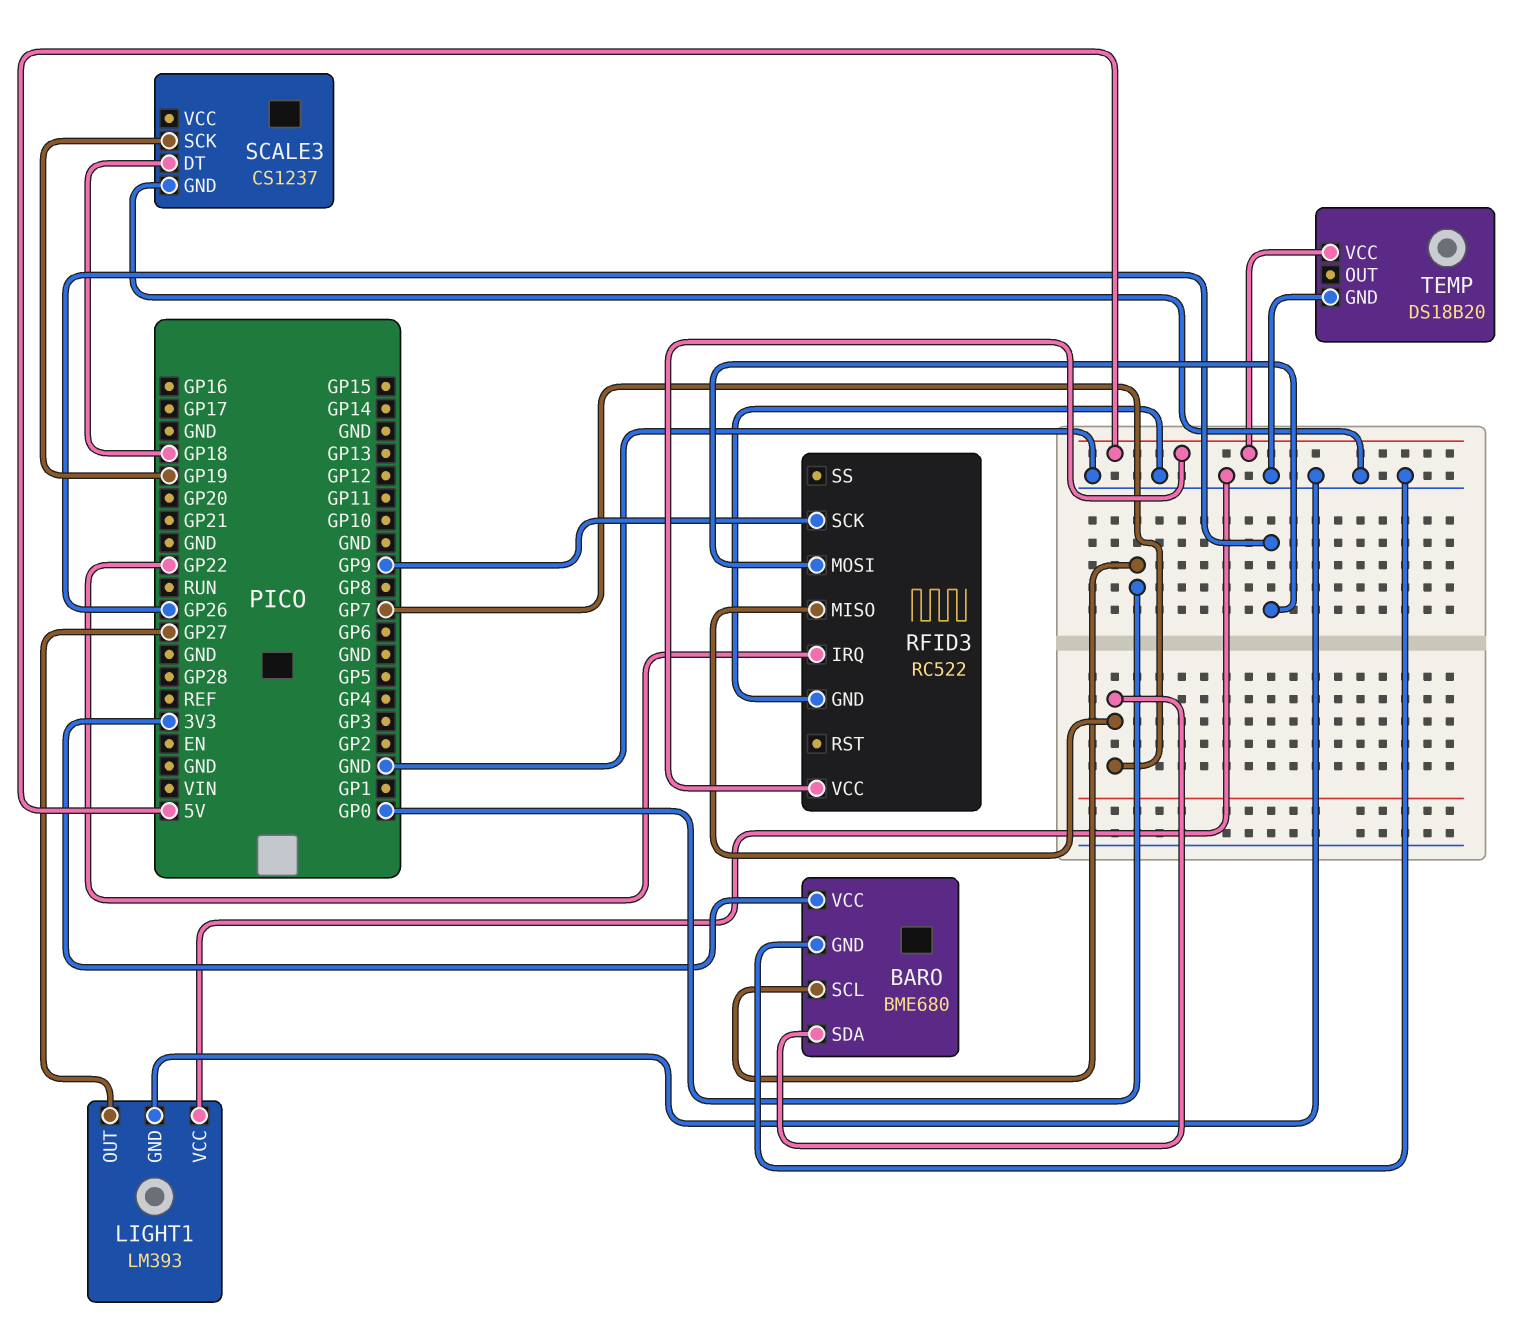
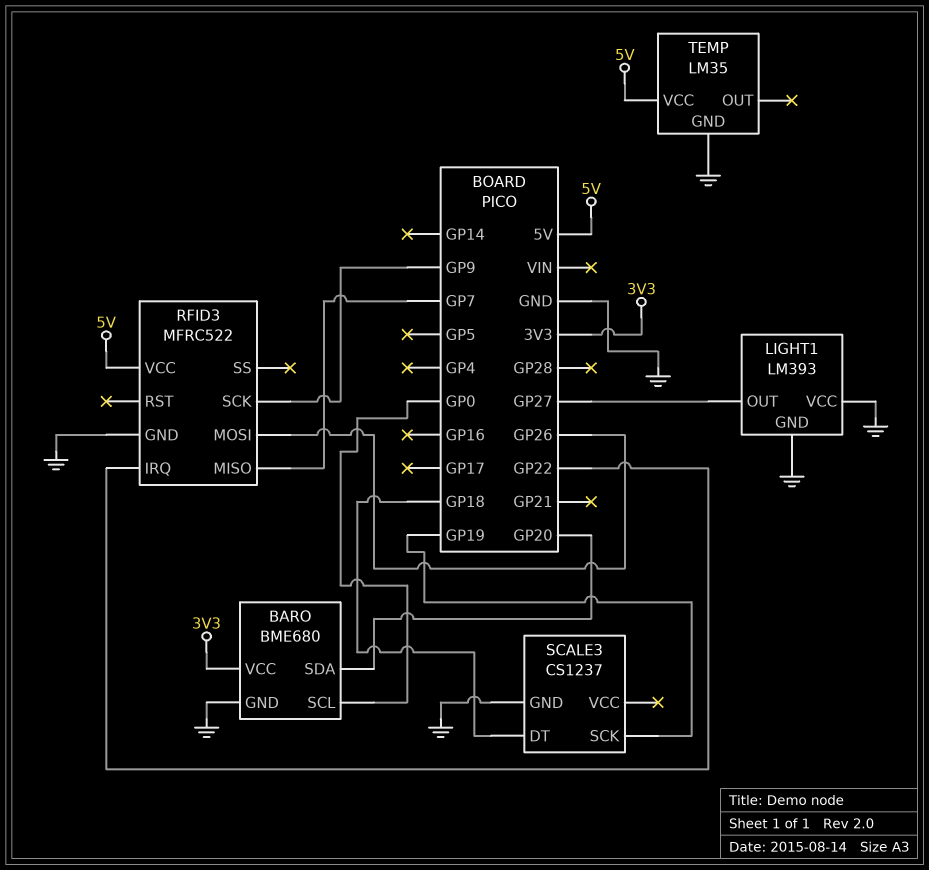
BARO pin SDA: GP7 -> GP20
RFID3: RC522 -> MFRC522
TEMP: DS18B20 -> LM35

